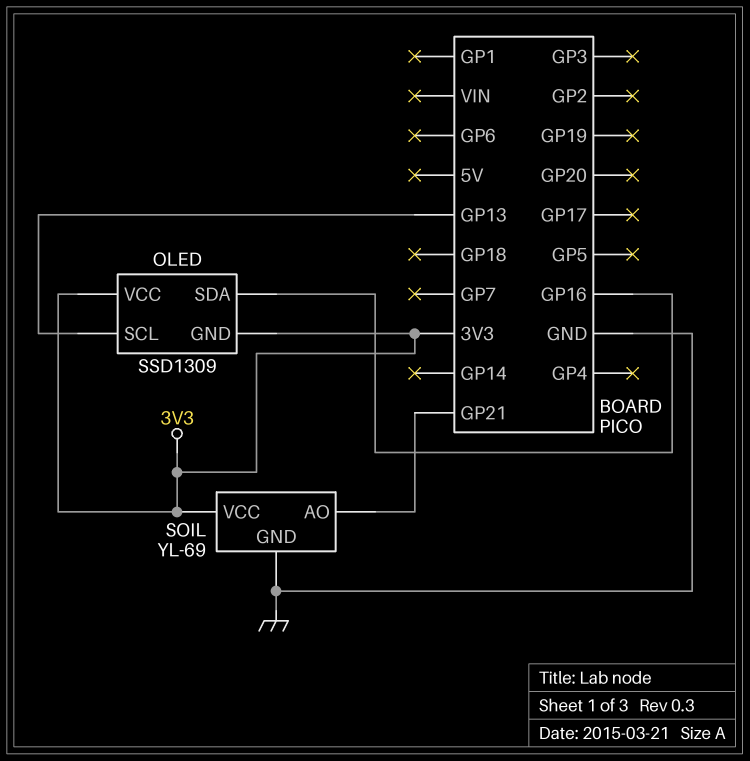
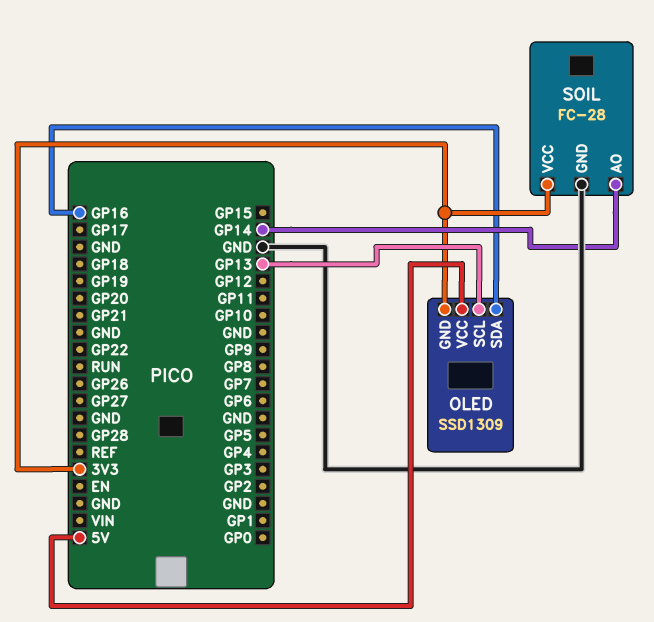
OLED pin VCC: 3V3 -> 5V
SOIL: YL-69 -> FC-28
SOIL pin AO: GP21 -> GP14

